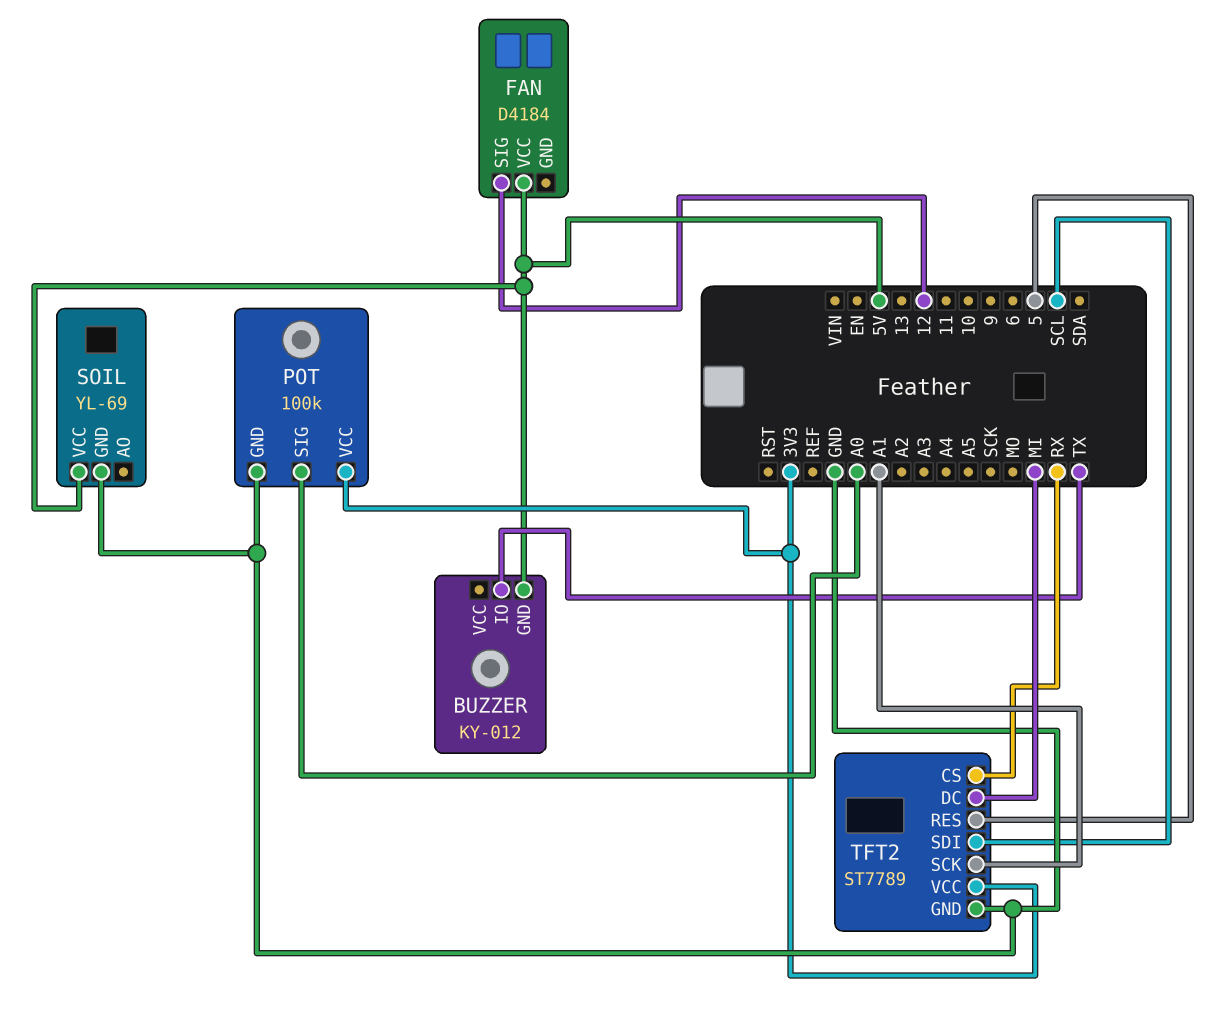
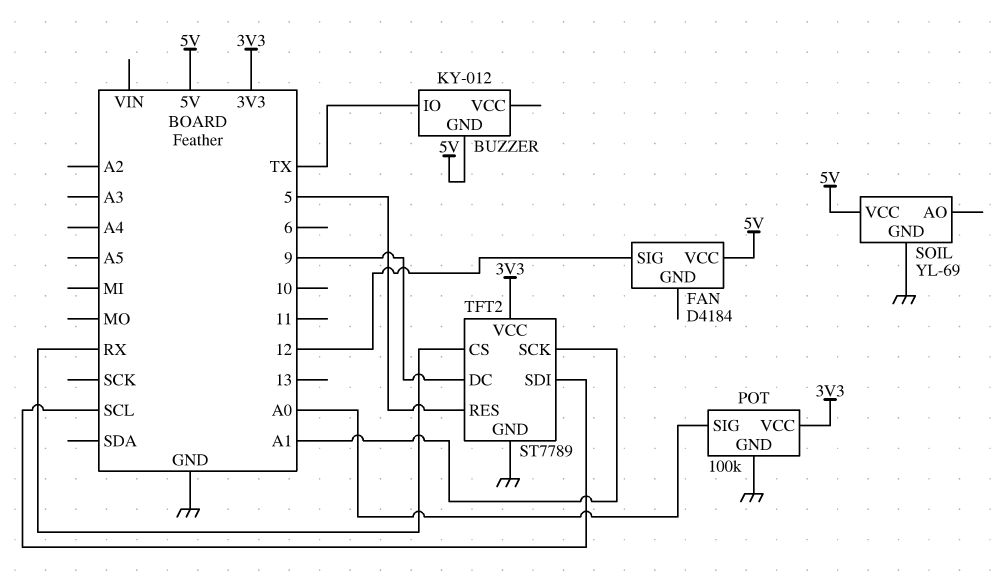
TFT2 pin DC: MI -> 9

